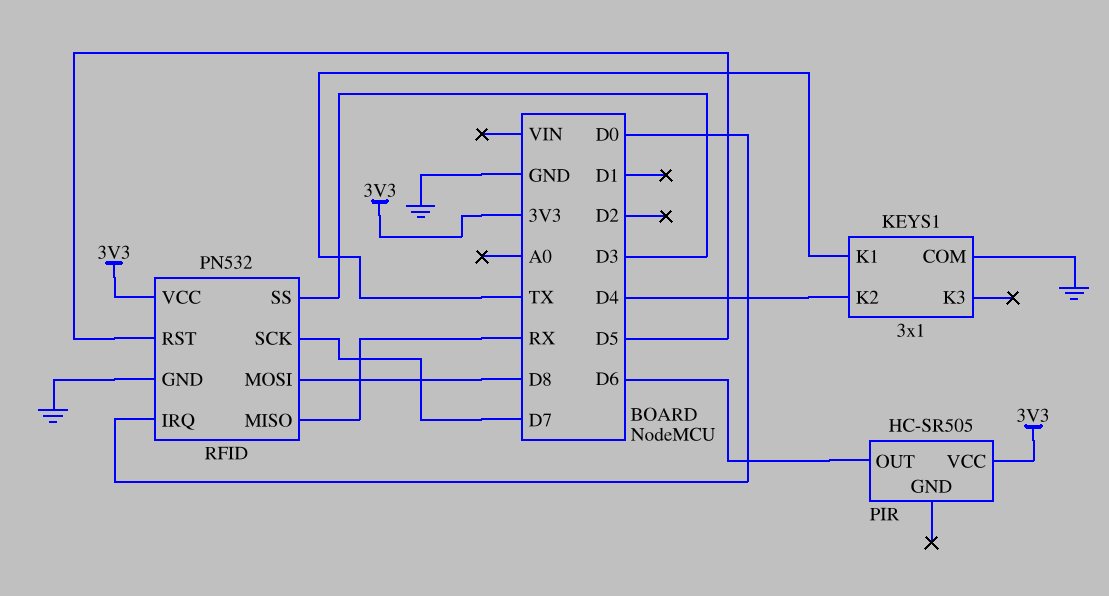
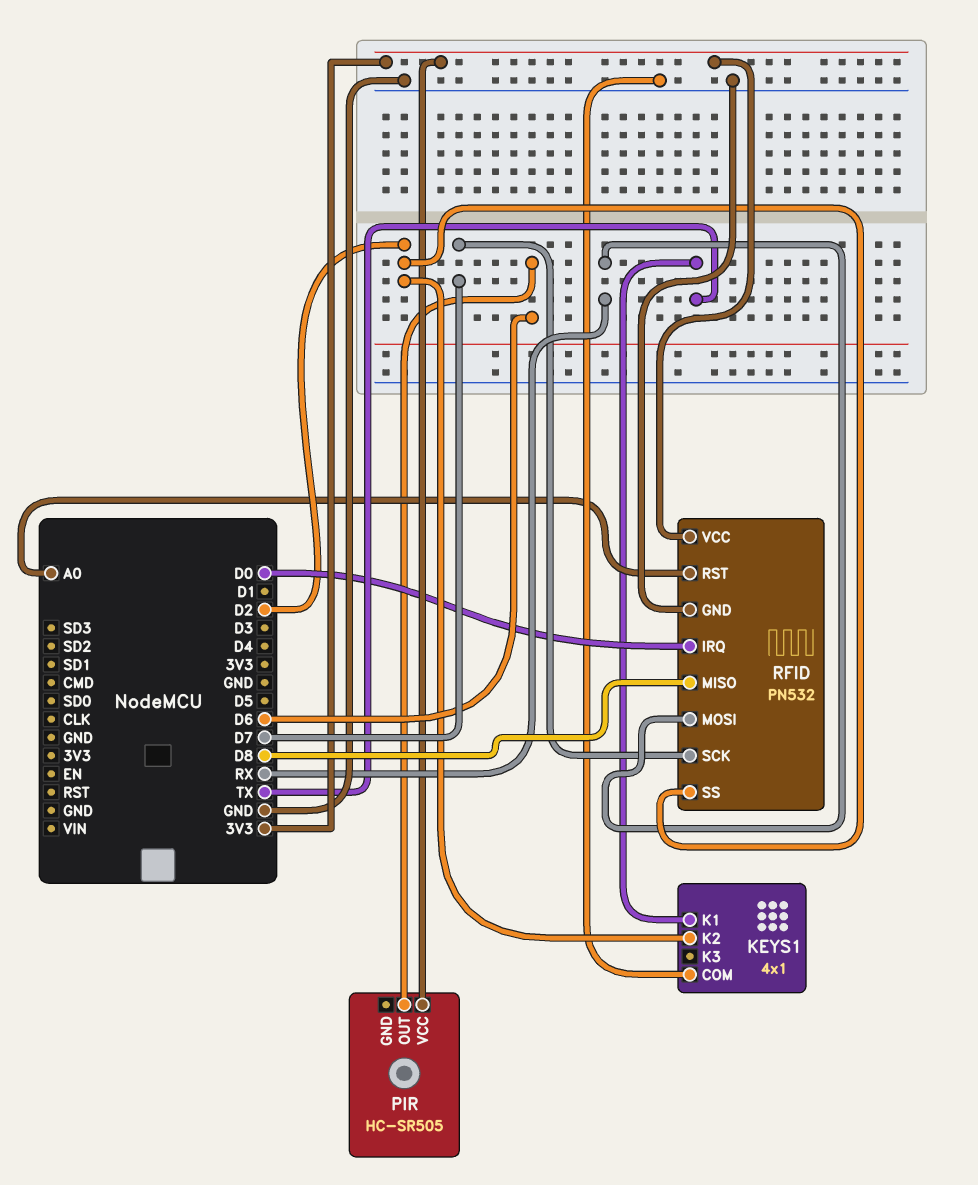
KEYS1: 3x1 -> 4x1
KEYS1 pin K2: D4 -> D2
RFID pin MISO: RX -> D8
RFID pin MOSI: D8 -> RX
RFID pin RST: D5 -> A0
RFID pin SS: D3 -> D2

